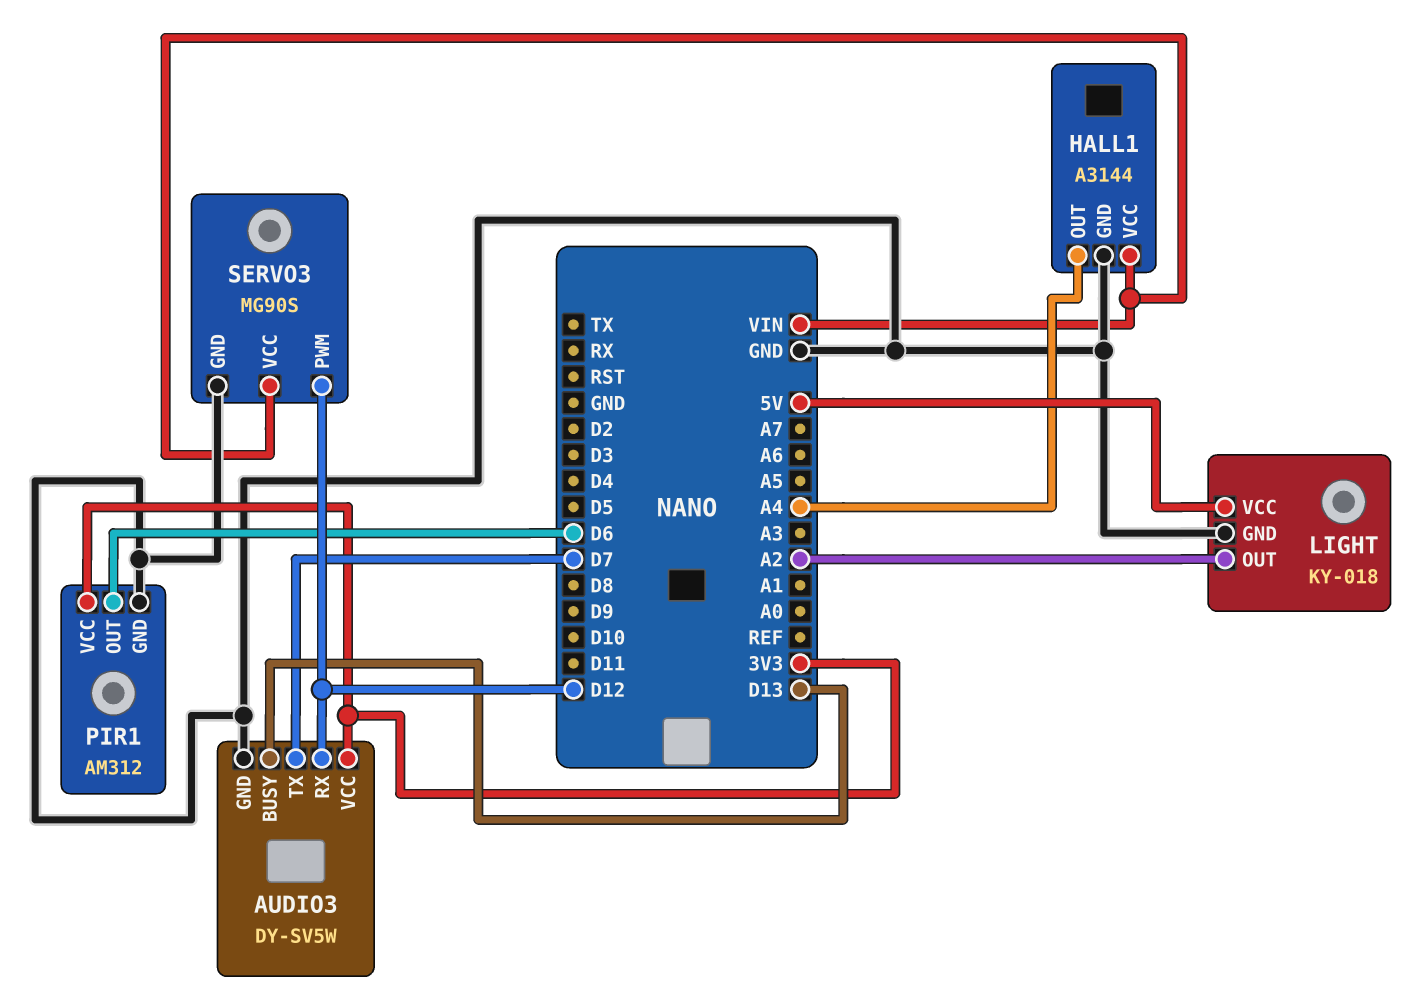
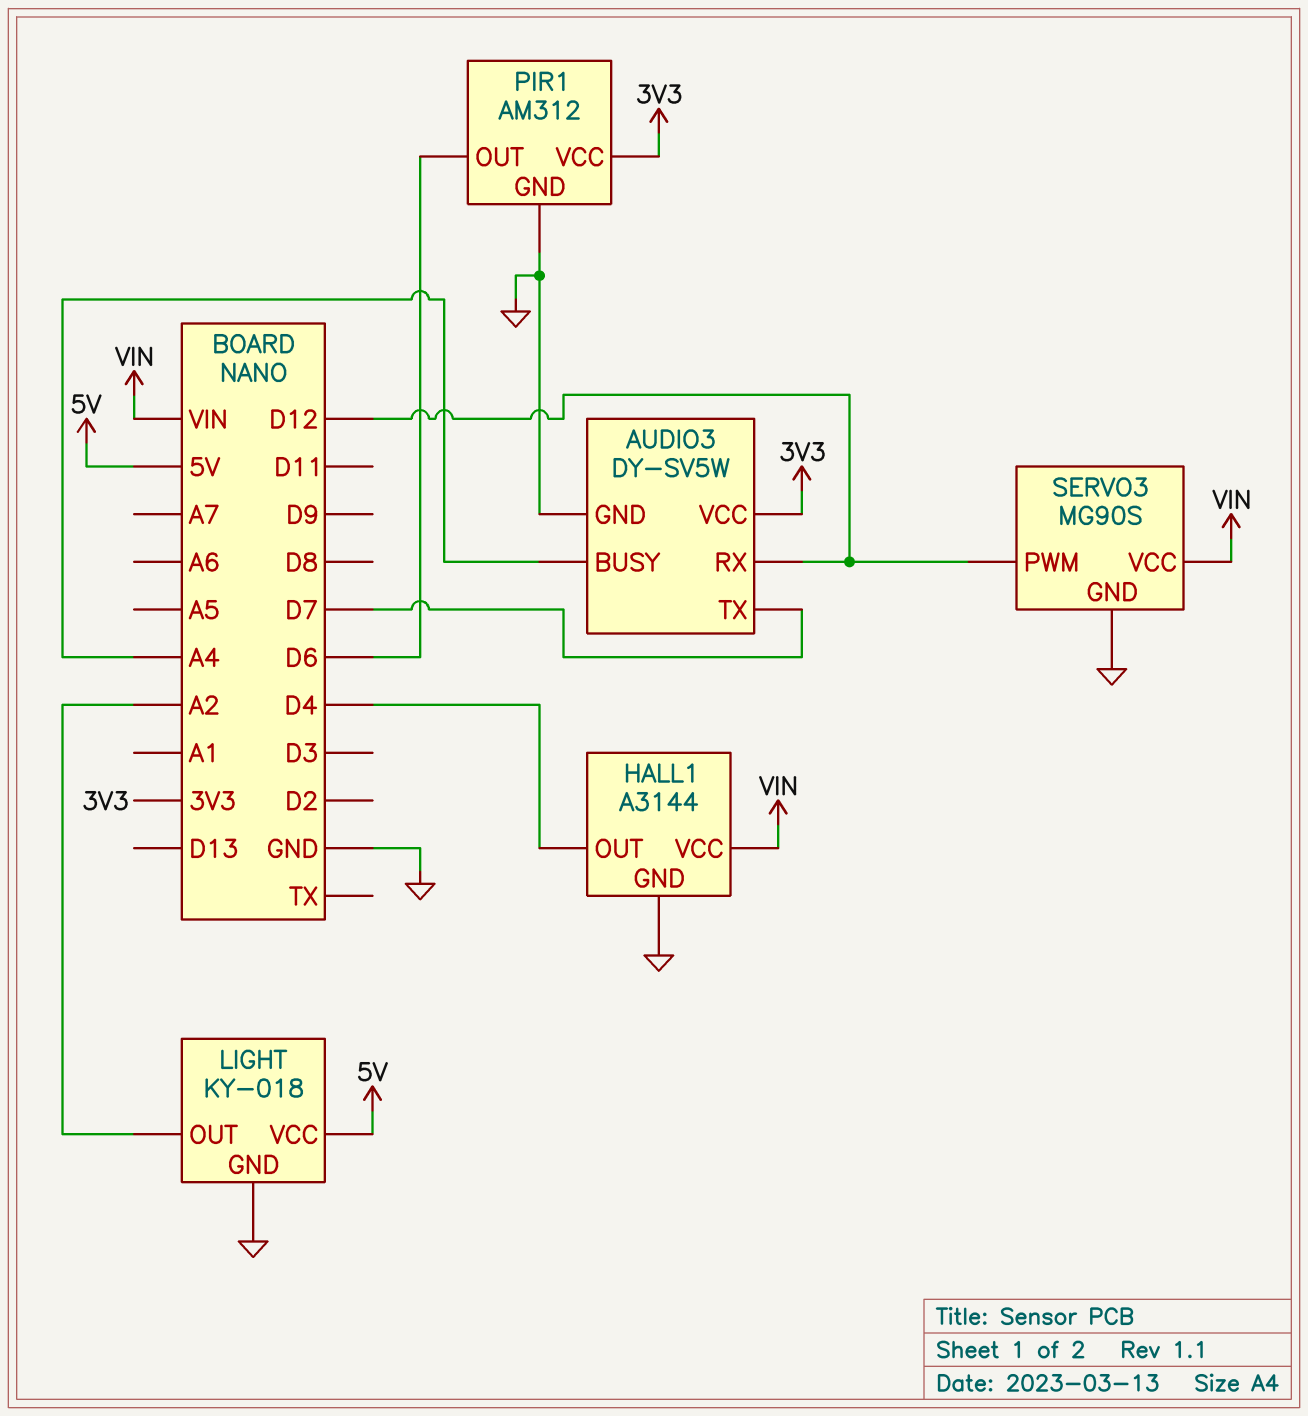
AUDIO3 pin BUSY: D13 -> A4
HALL1 pin OUT: A4 -> D4

